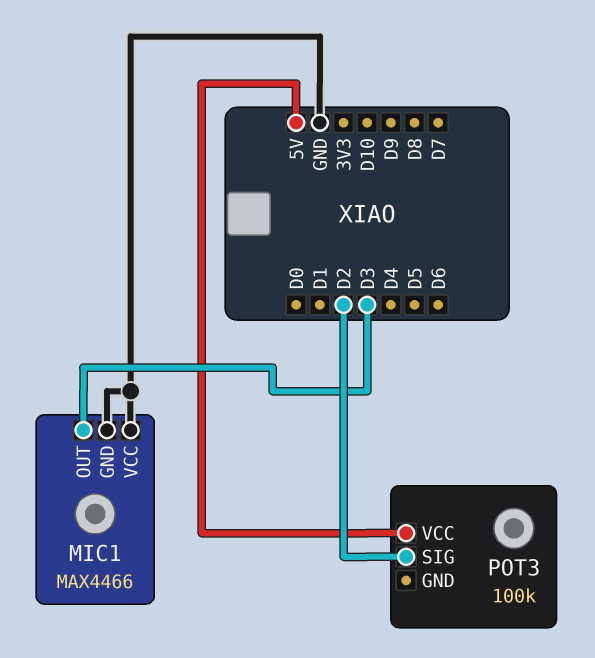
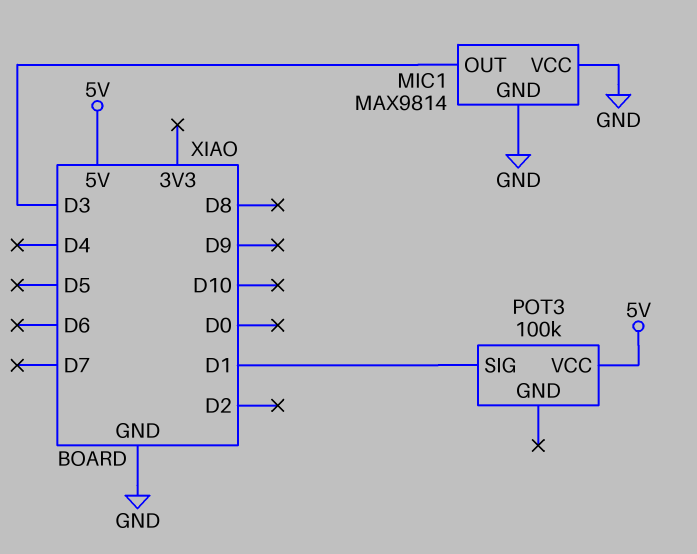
MIC1: MAX4466 -> MAX9814
POT3 pin SIG: D2 -> D1

